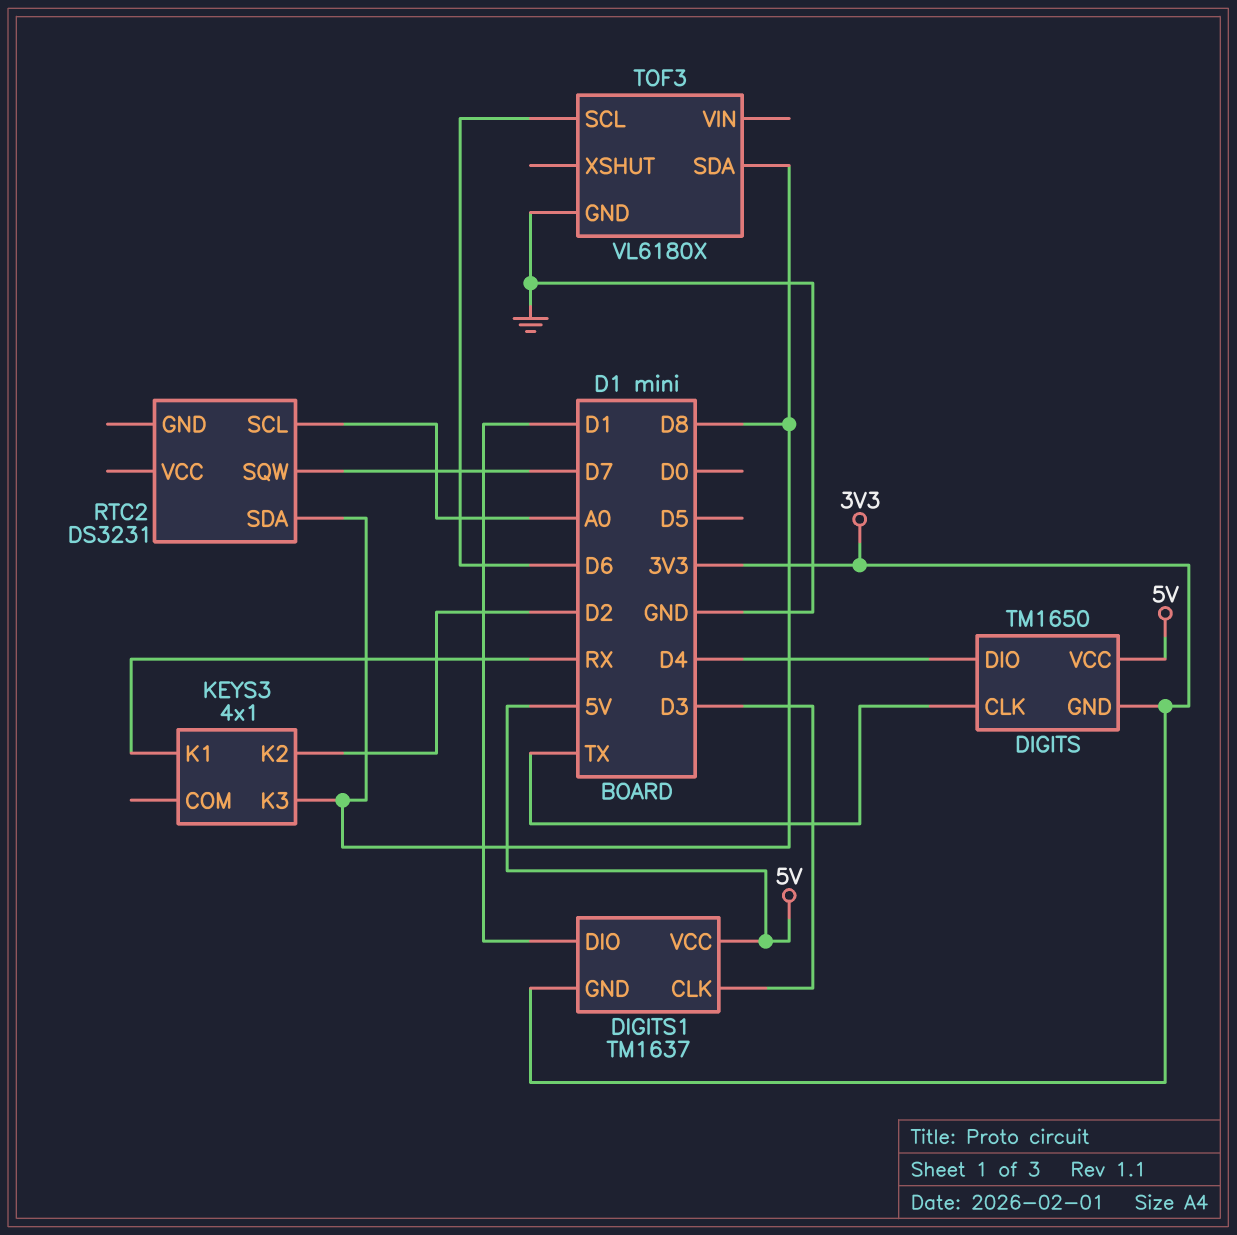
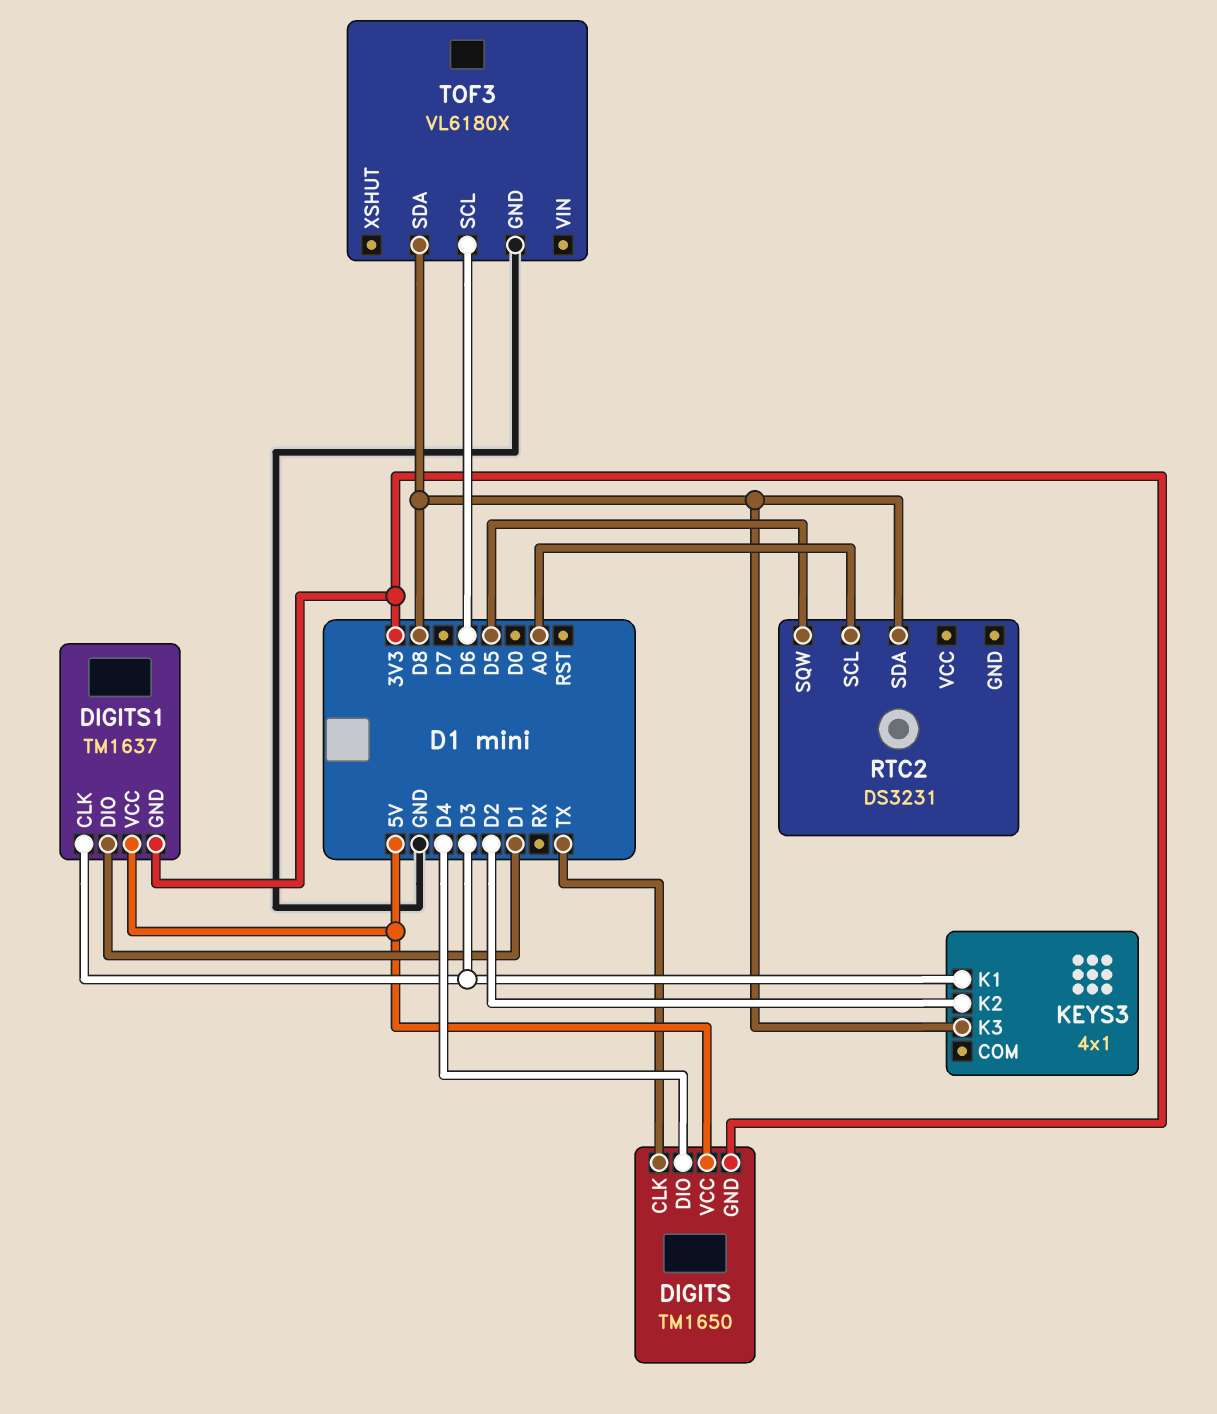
KEYS3 pin K1: RX -> D3
RTC2 pin SQW: D7 -> D5

